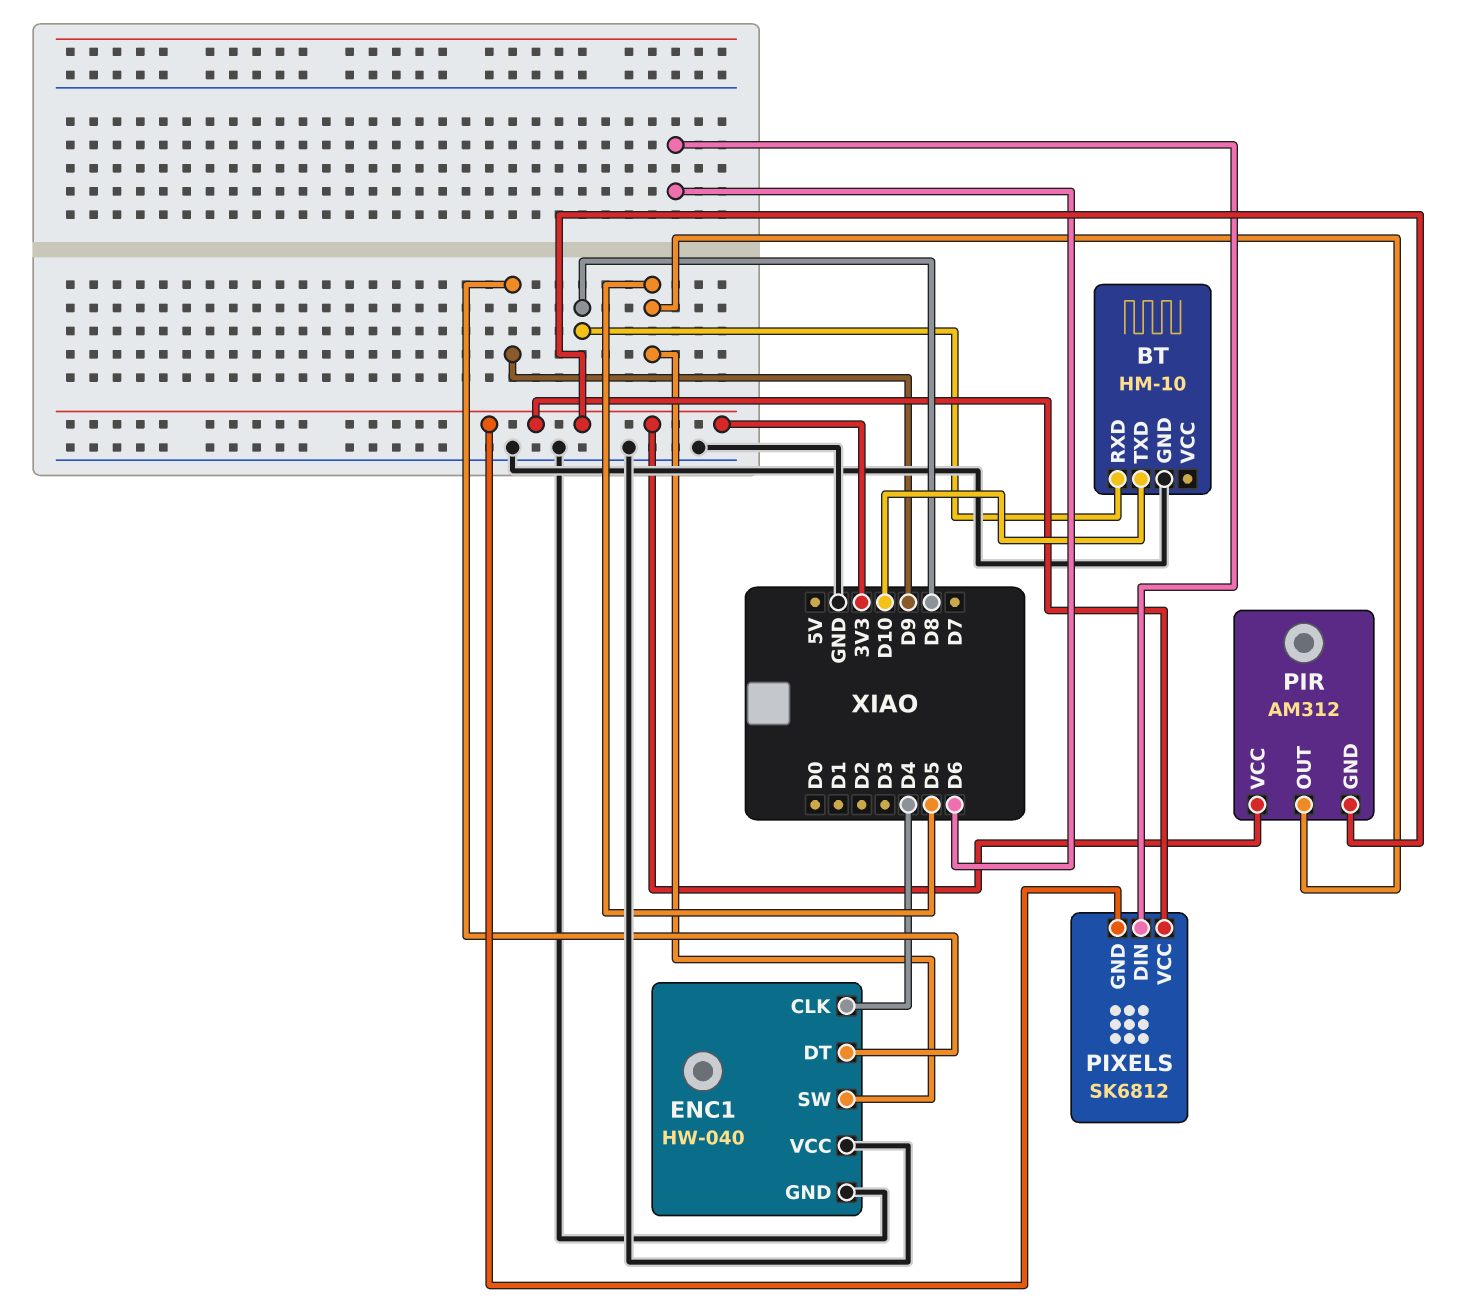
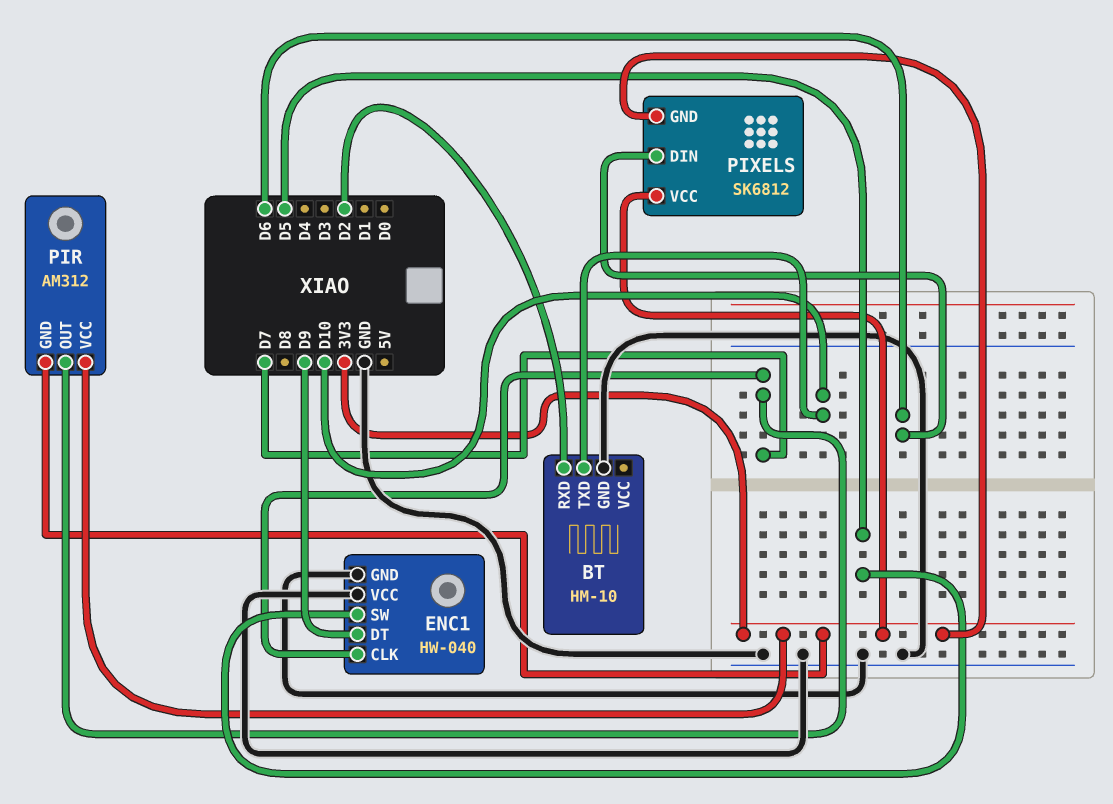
BT pin RXD: D8 -> D2
ENC1 pin CLK: D4 -> D7
PIR pin OUT: D5 -> D7

